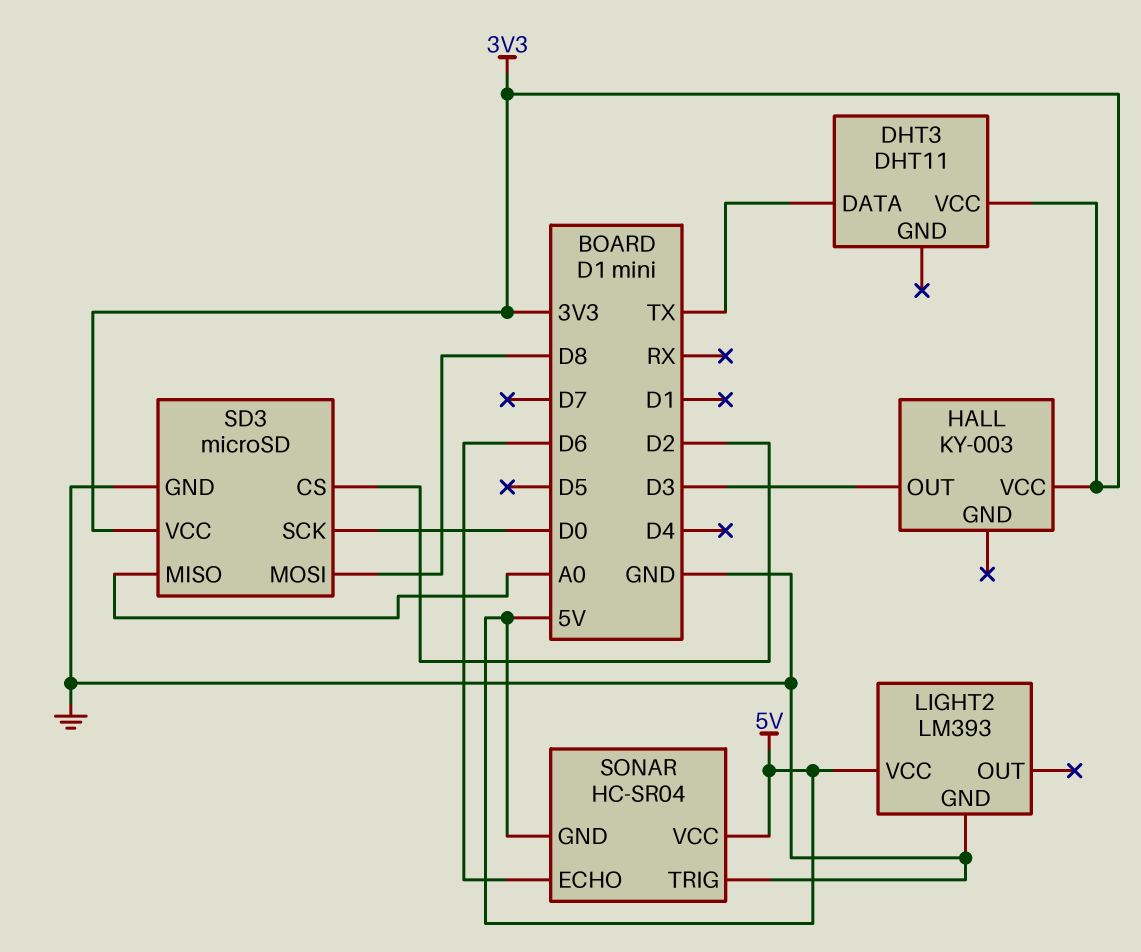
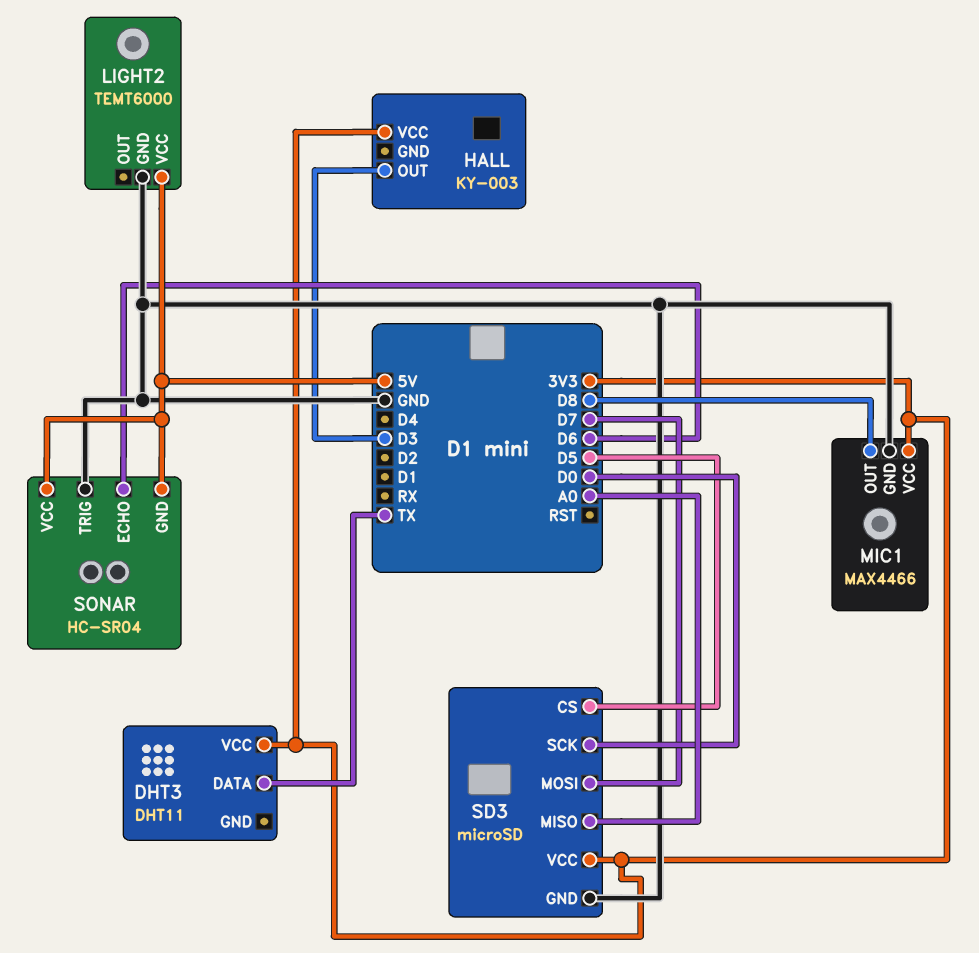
LIGHT2: LM393 -> TEMT6000
MIC1: none -> MAX4466
MIC1 pin GND: none -> GND
MIC1 pin OUT: none -> D8
MIC1 pin VCC: none -> 3V3
SD3 pin CS: D2 -> D5
SD3 pin MOSI: D8 -> D7

